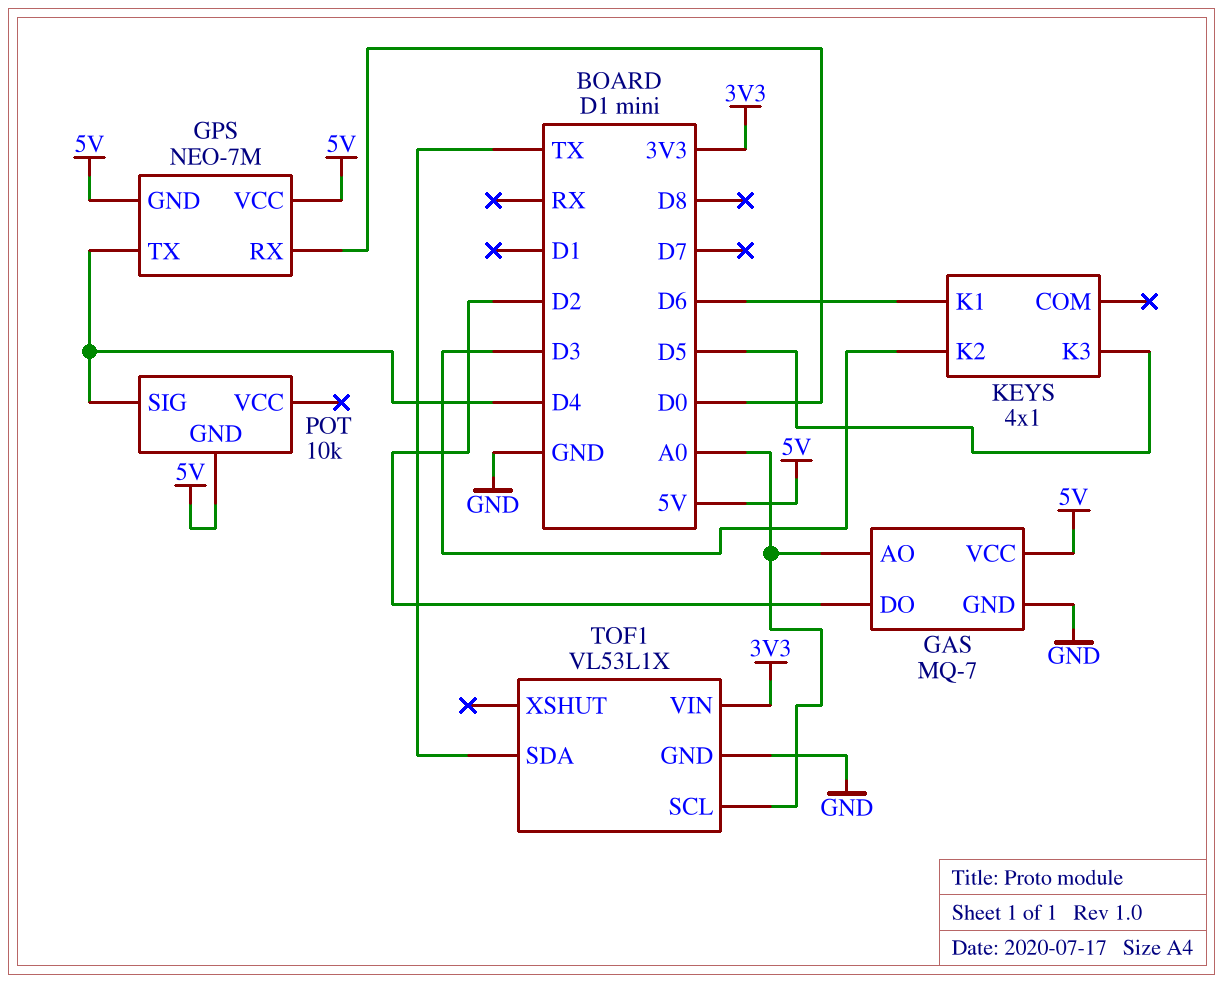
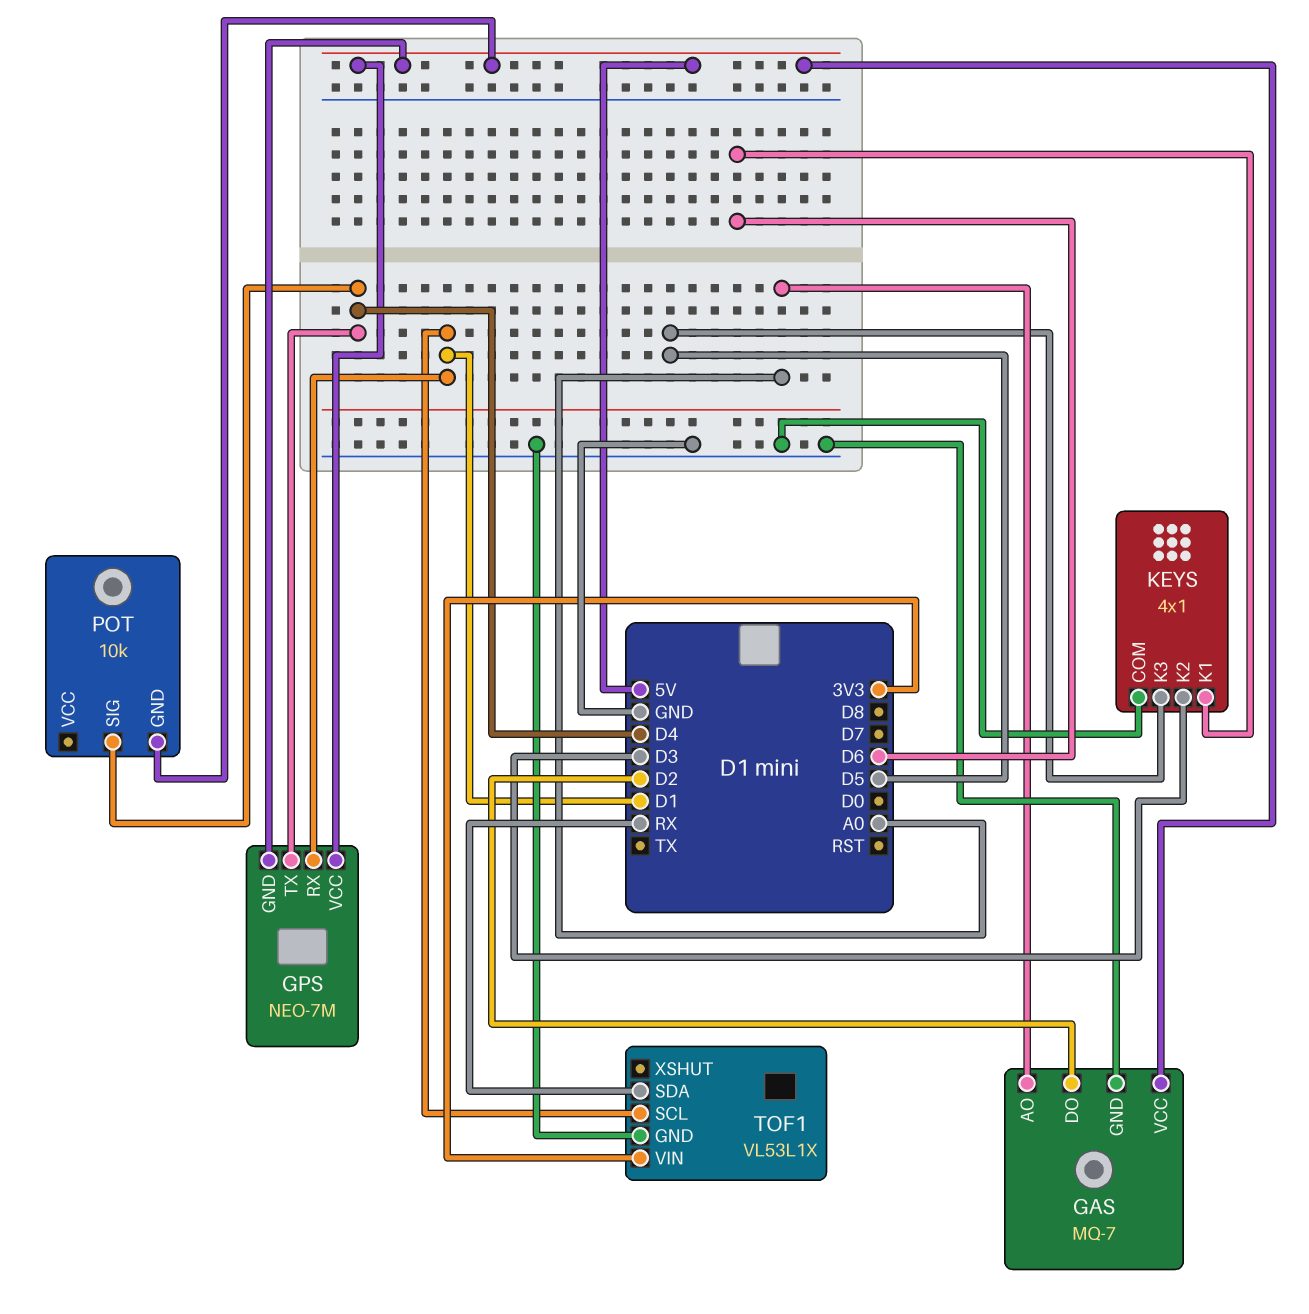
GPS pin RX: D0 -> D1
KEYS pin COM: none -> GND
TOF1 pin SCL: A0 -> D1
TOF1 pin SDA: TX -> RX

